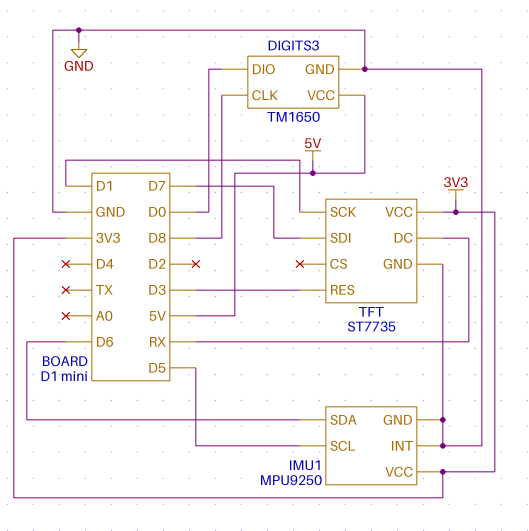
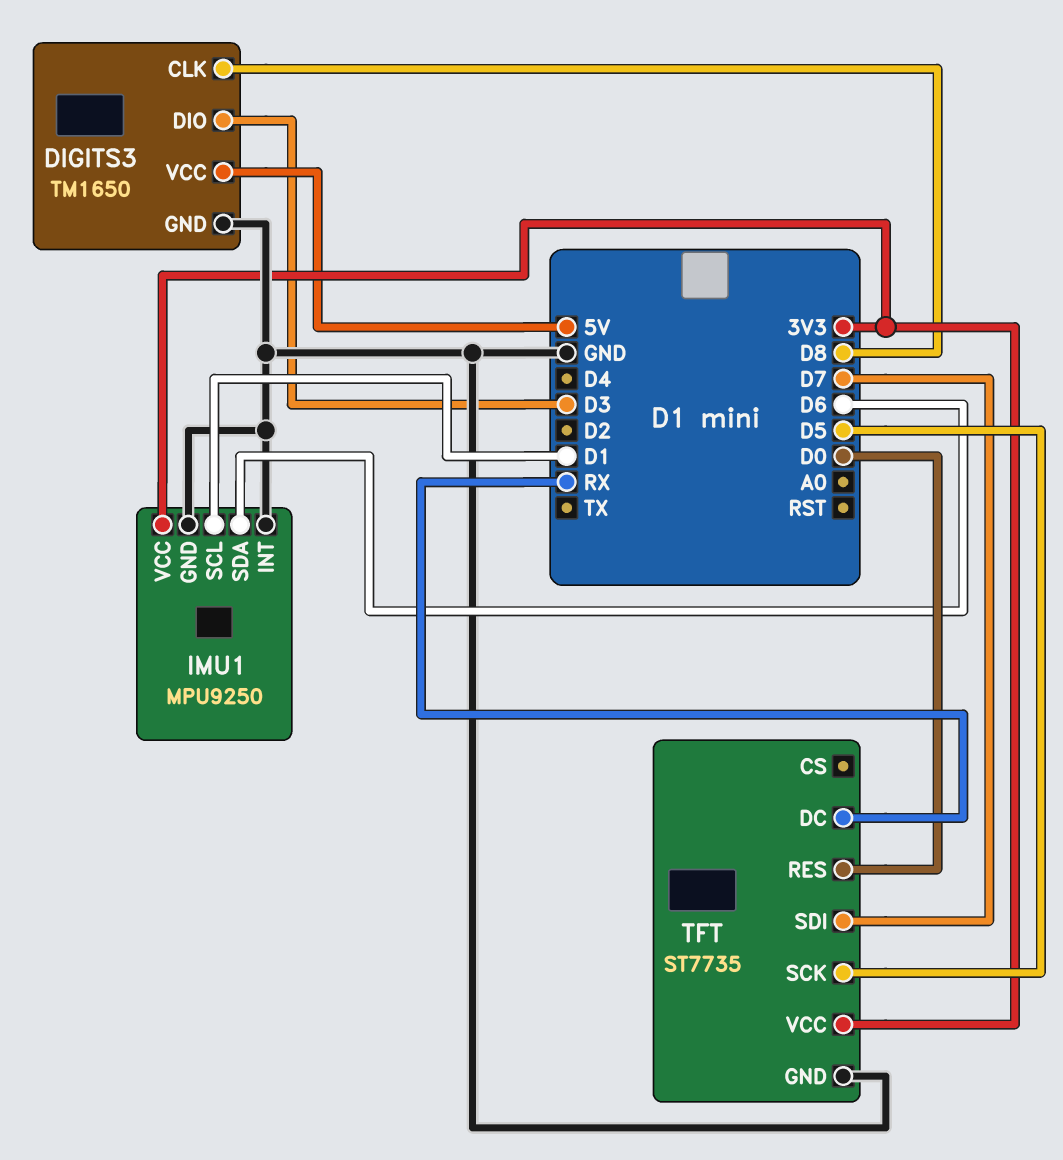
DIGITS3 pin DIO: D0 -> D3
IMU1 pin SCL: D5 -> D1
TFT pin RES: D3 -> D0
TFT pin SCK: D1 -> D5

